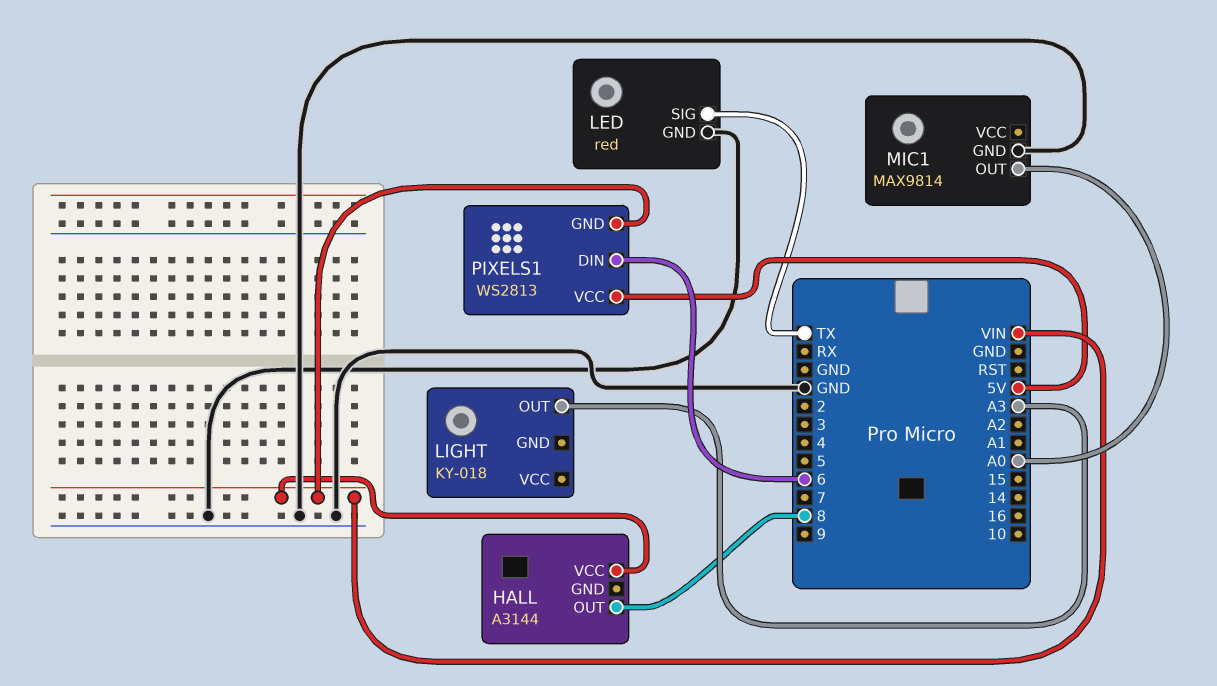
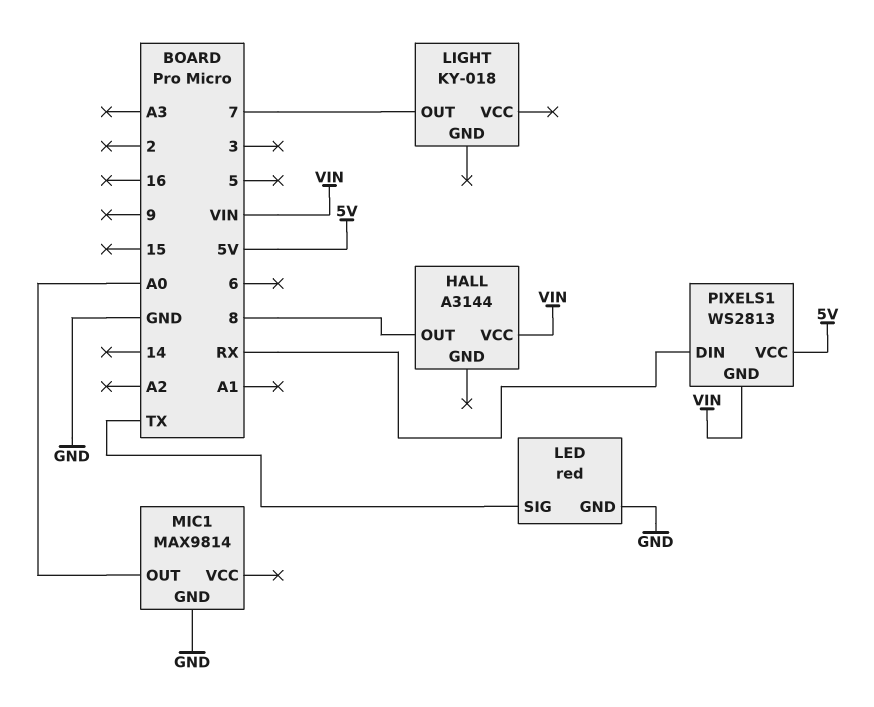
LIGHT pin OUT: A3 -> 7
PIXELS1 pin DIN: 6 -> RX

